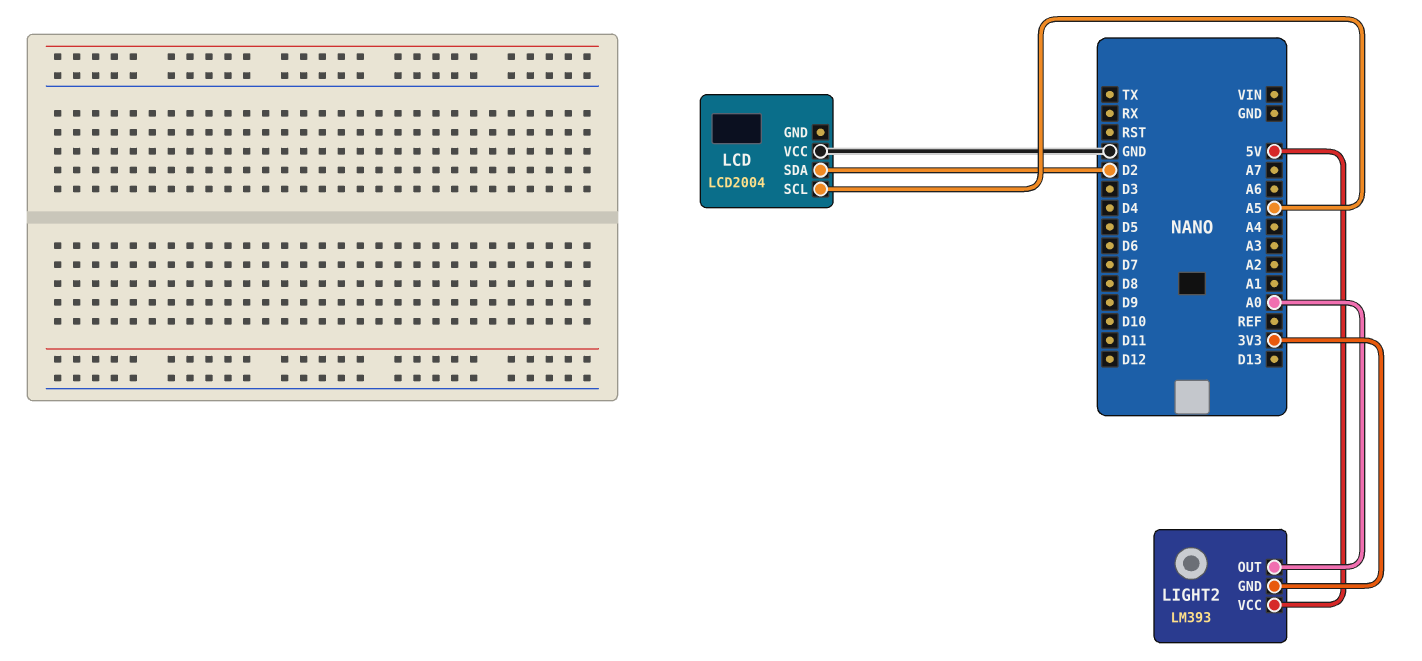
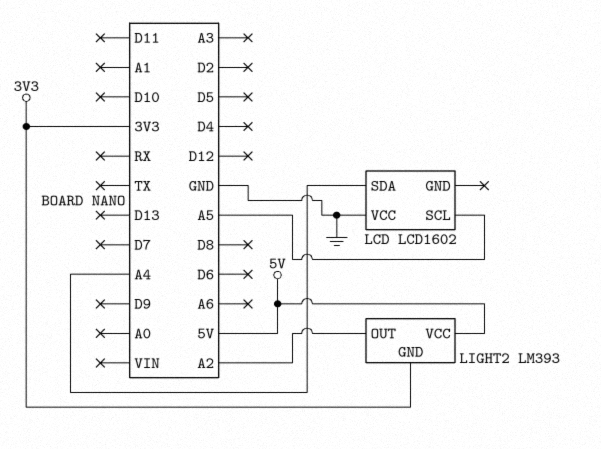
LCD: LCD2004 -> LCD1602
LCD pin SDA: D2 -> A4
LIGHT2 pin OUT: A0 -> A2

